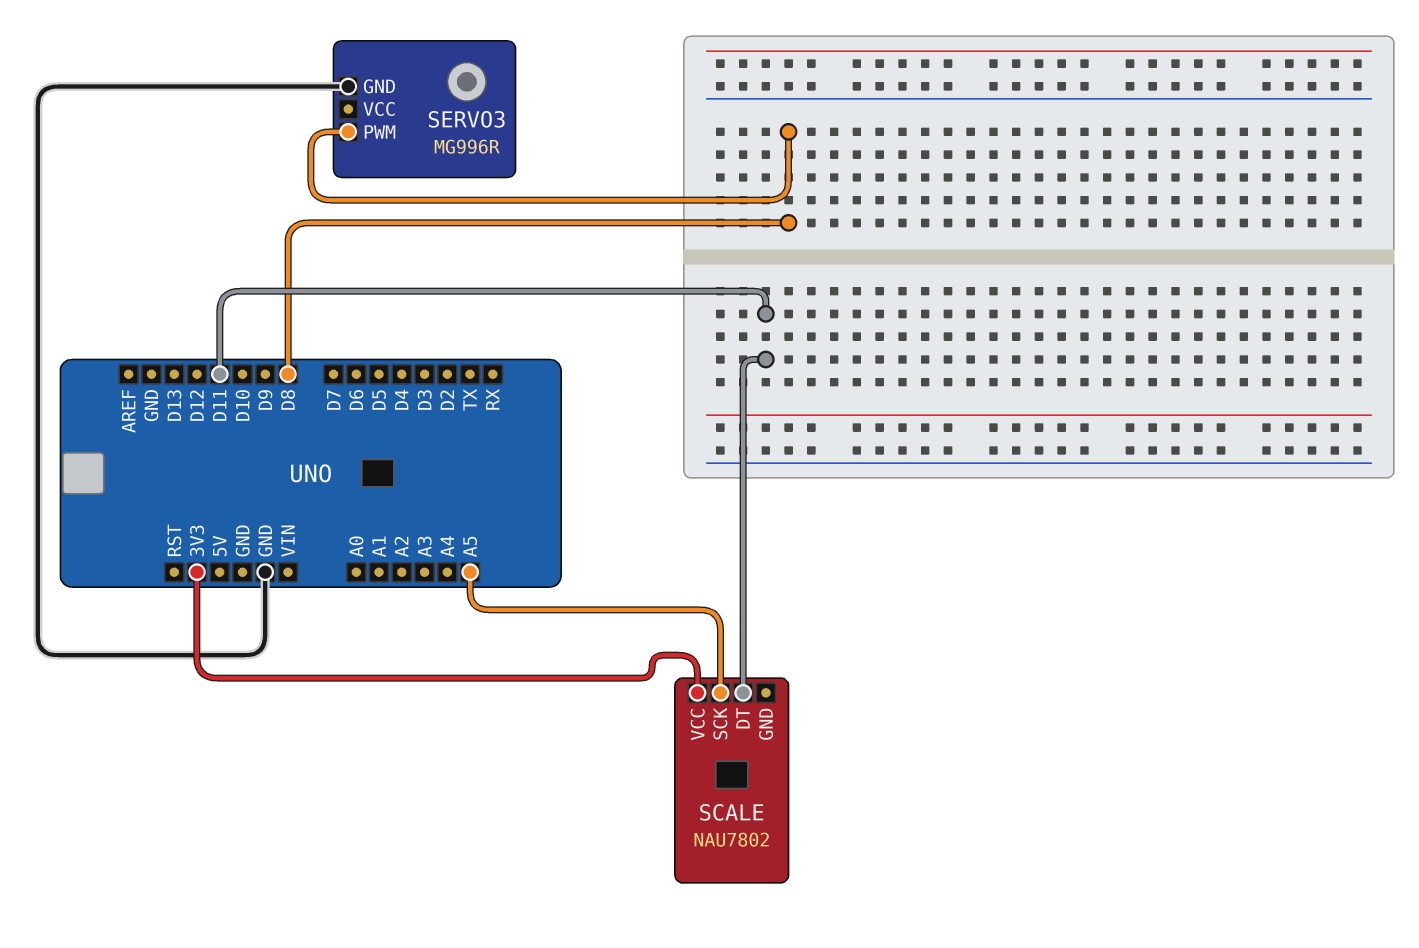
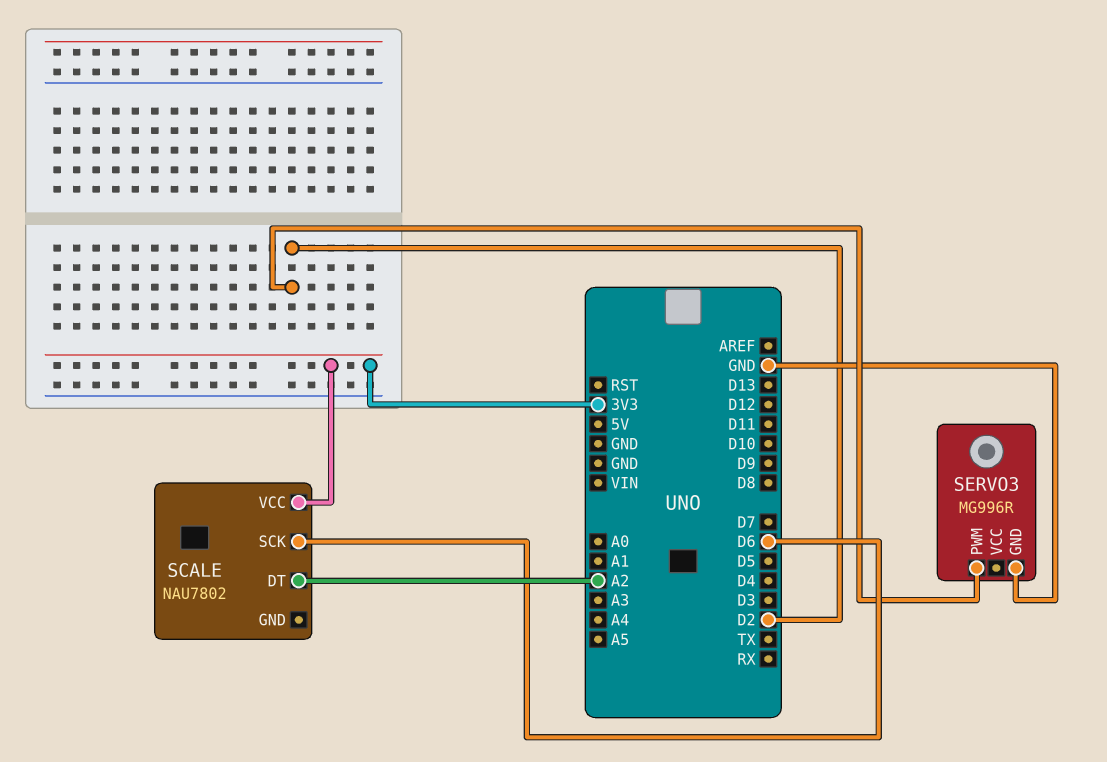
SCALE pin DT: D11 -> A2
SCALE pin SCK: A5 -> D6
SERVO3 pin PWM: D8 -> D2

